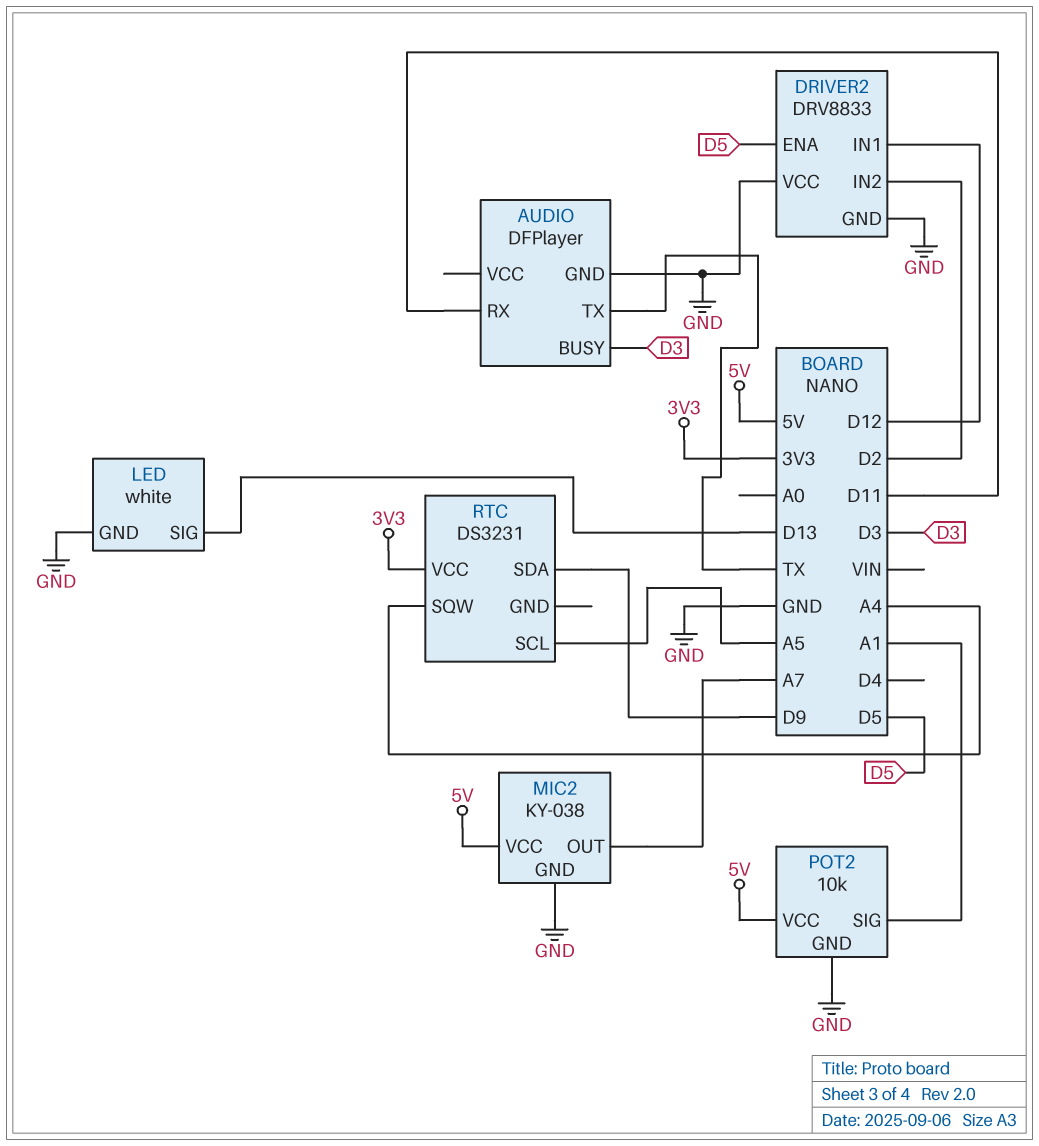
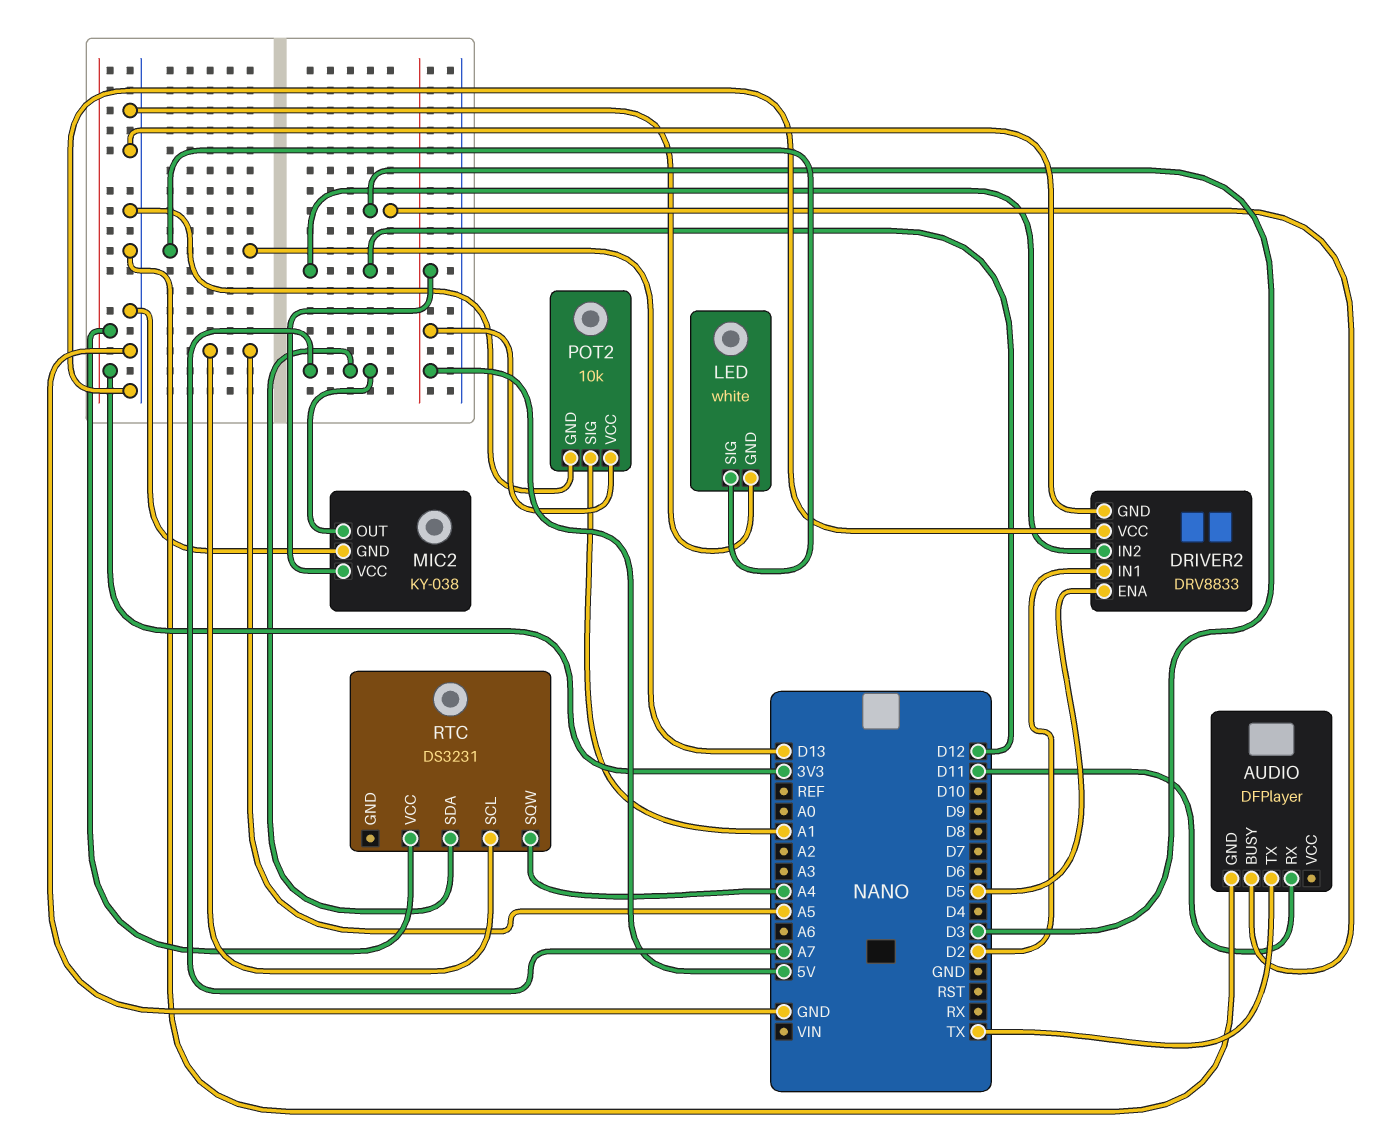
DRIVER2 pin IN1: D12 -> D2
DRIVER2 pin IN2: D2 -> D12
RTC pin SDA: D9 -> A7

